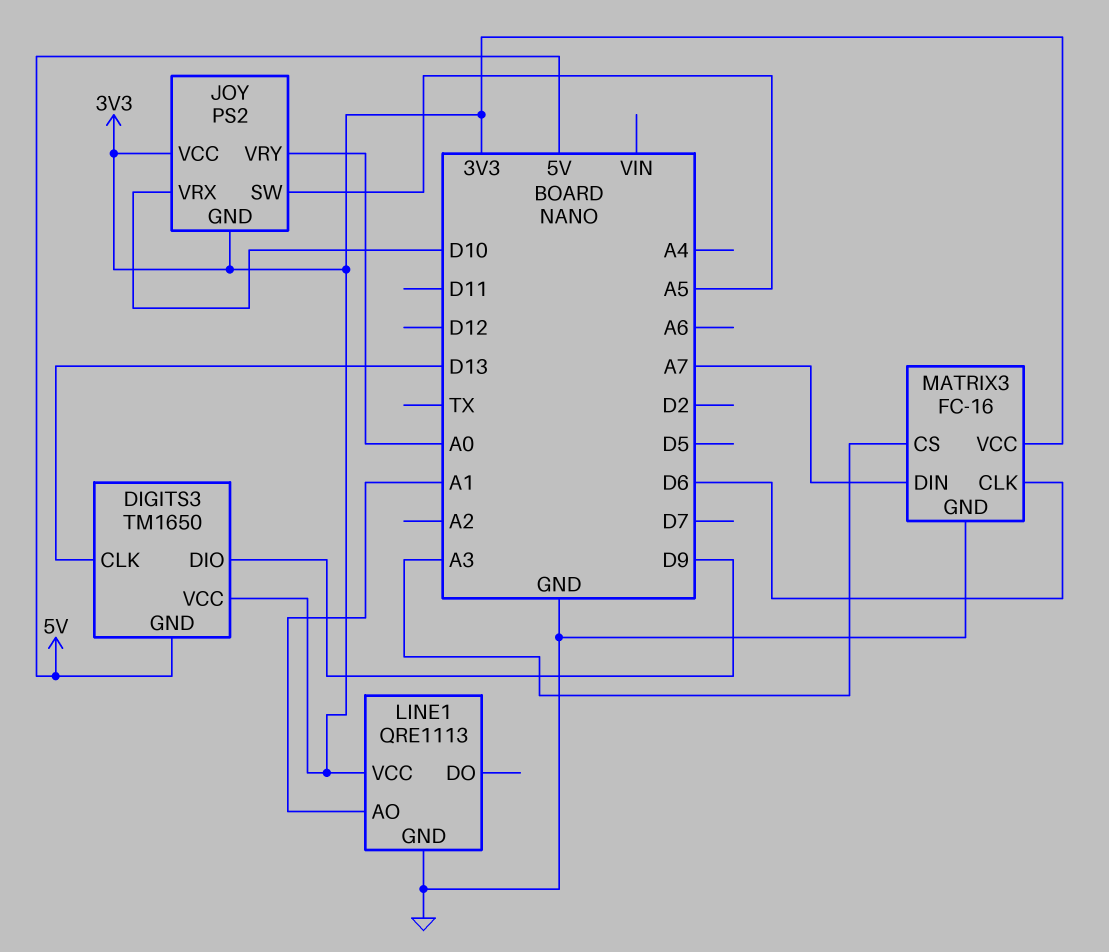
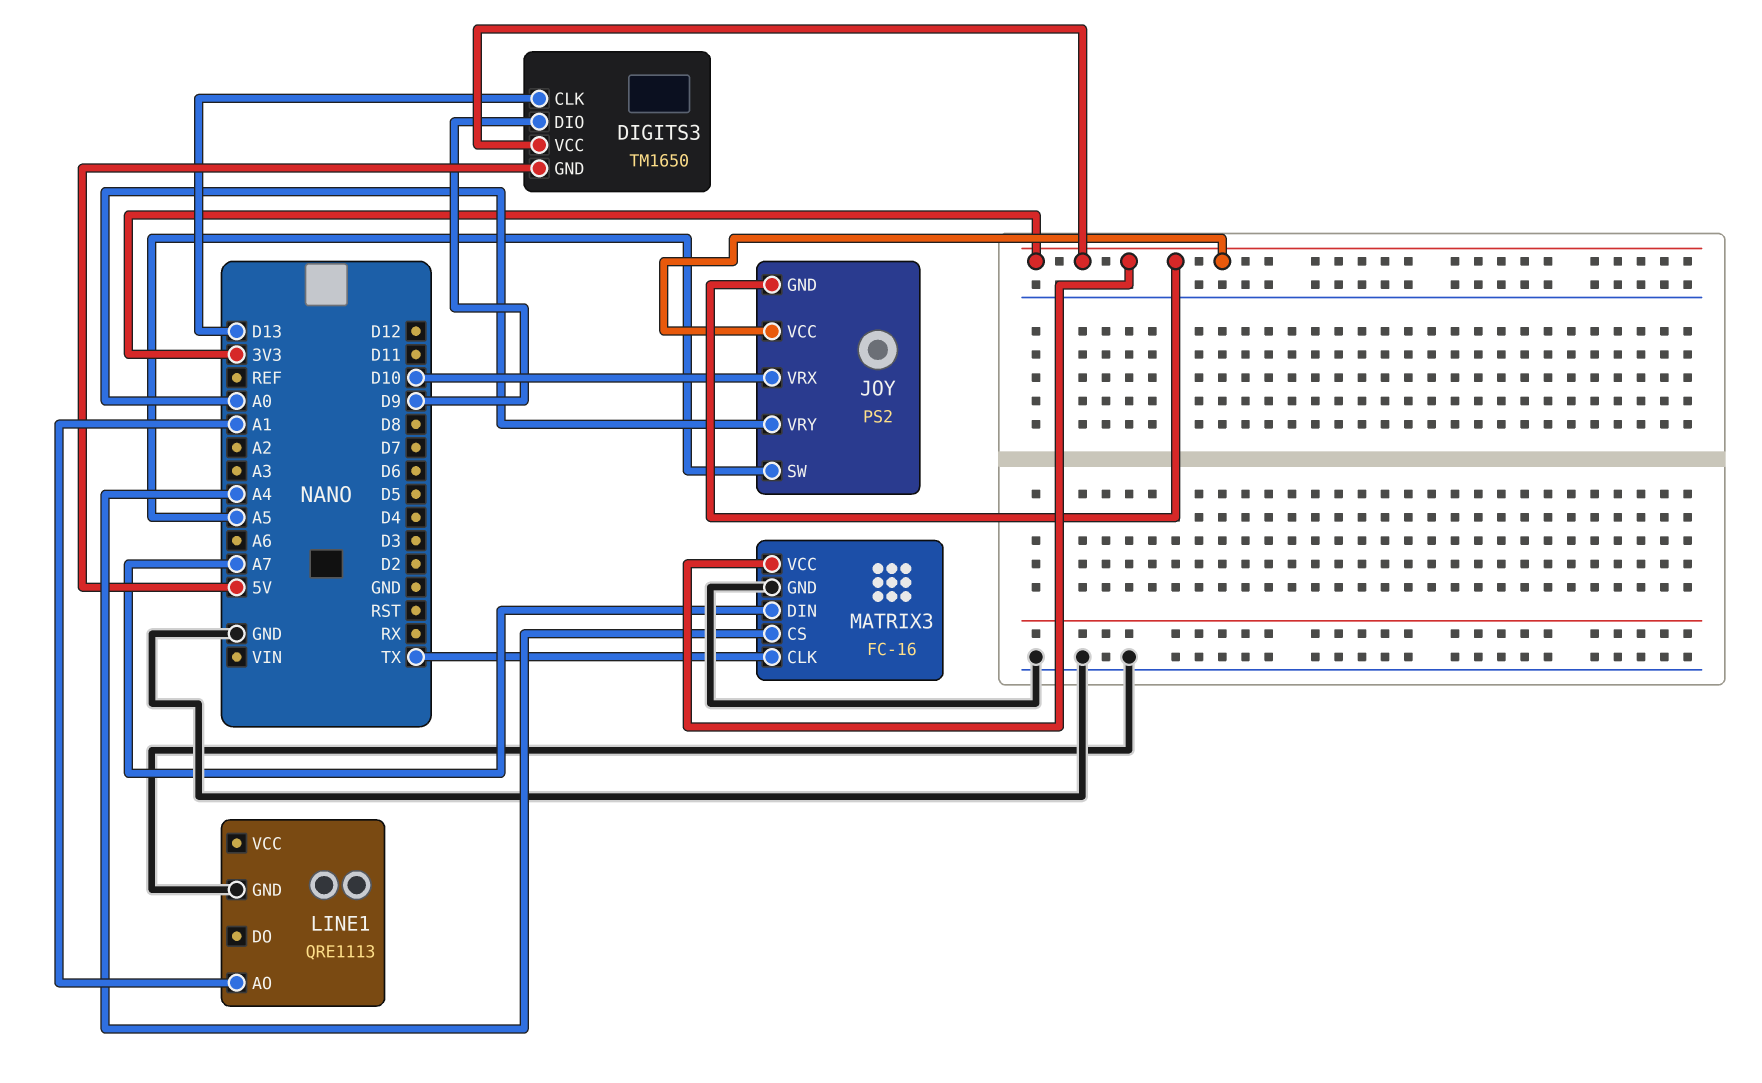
LINE1 pin VCC: 3V3 -> none
MATRIX3 pin CLK: D6 -> TX
MATRIX3 pin CS: A3 -> A4

